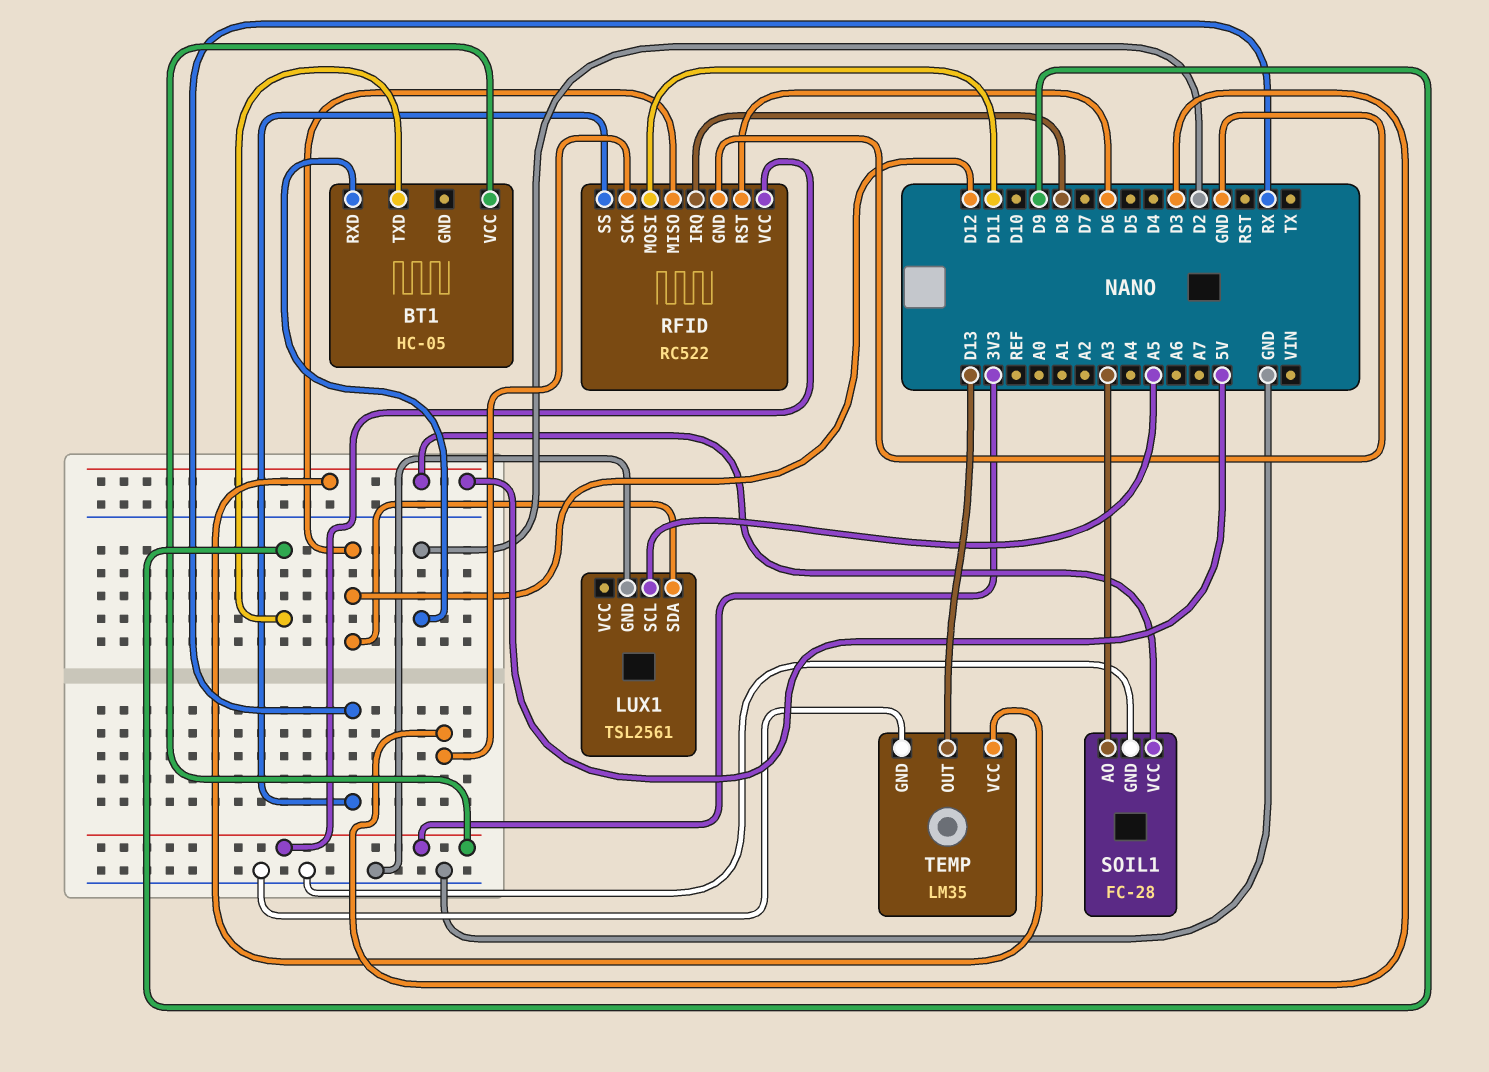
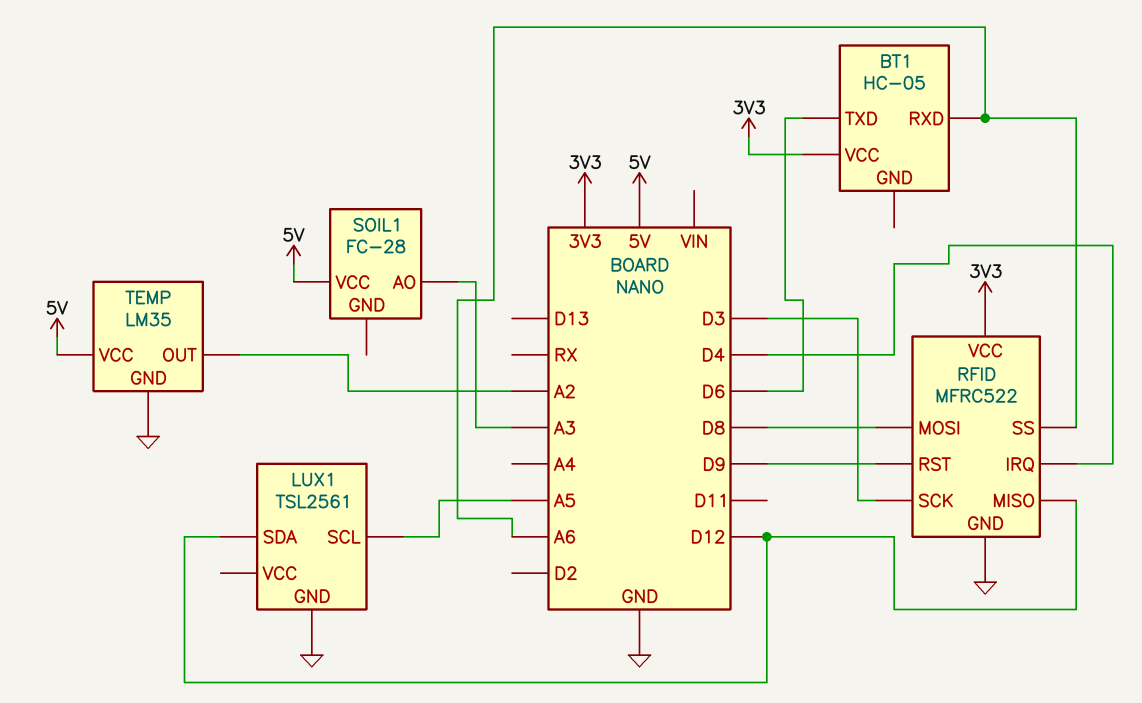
BT1 pin RXD: D2 -> A6
BT1 pin TXD: D9 -> D6
RFID: RC522 -> MFRC522
RFID pin IRQ: D8 -> D4
RFID pin MOSI: D11 -> D8
RFID pin RST: D6 -> D9
RFID pin SS: RX -> A6
SOIL1 pin GND: GND -> none
TEMP pin OUT: D13 -> A2

